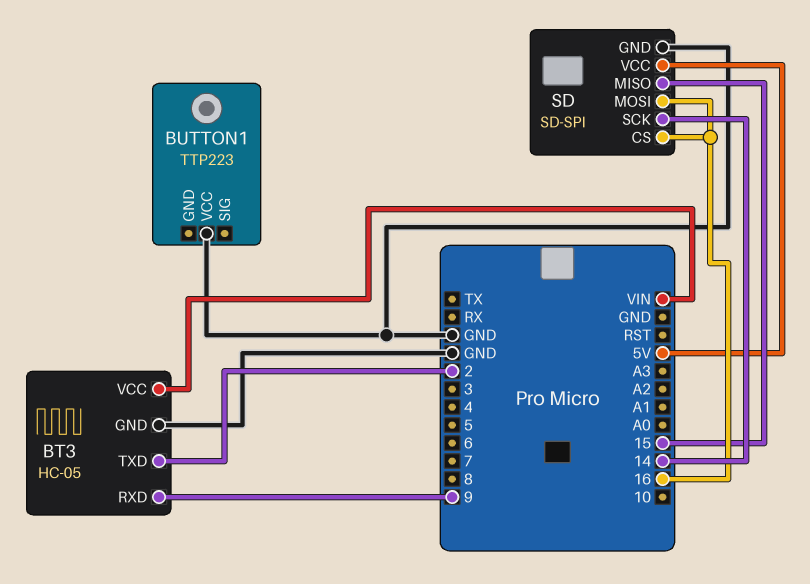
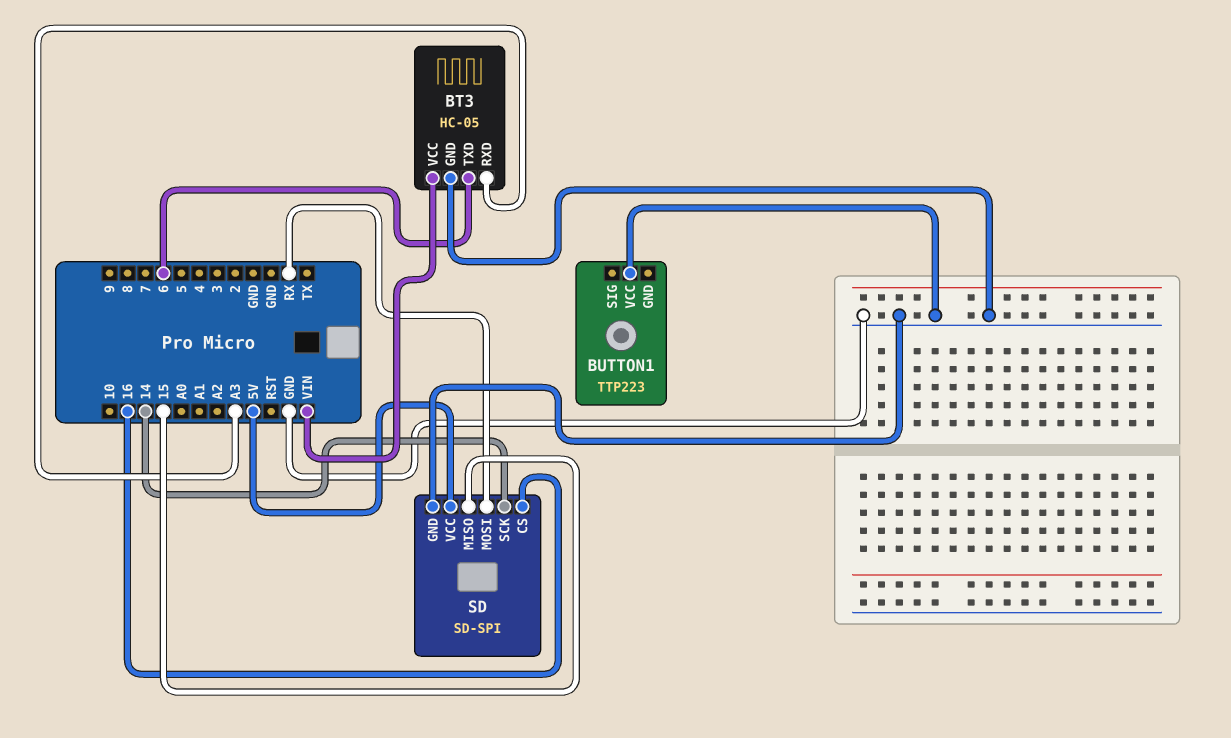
BT3 pin RXD: 9 -> A3
BT3 pin TXD: 2 -> 6
SD pin MOSI: 16 -> RX

